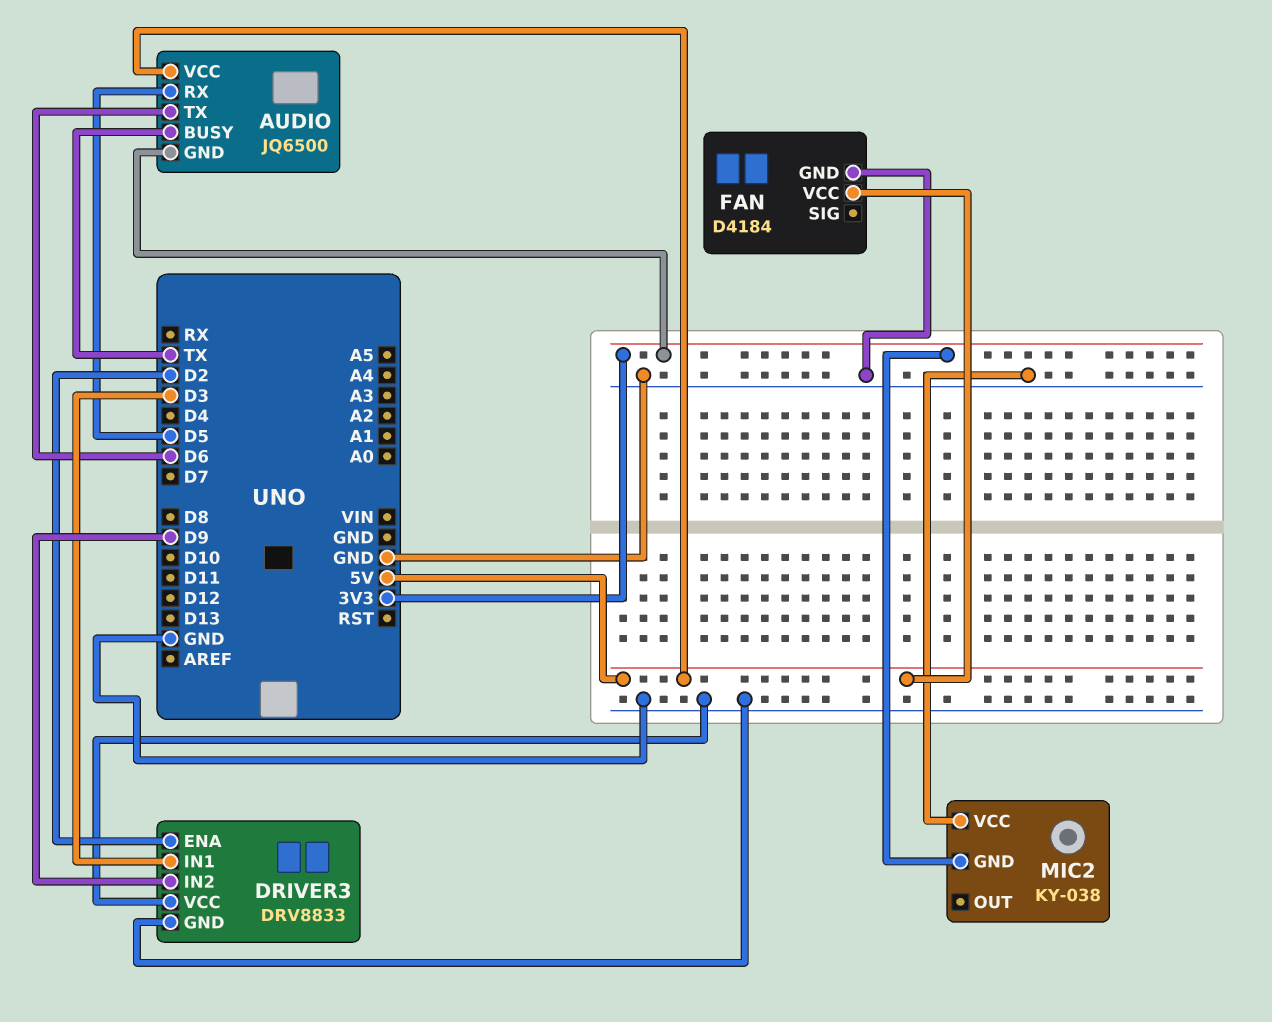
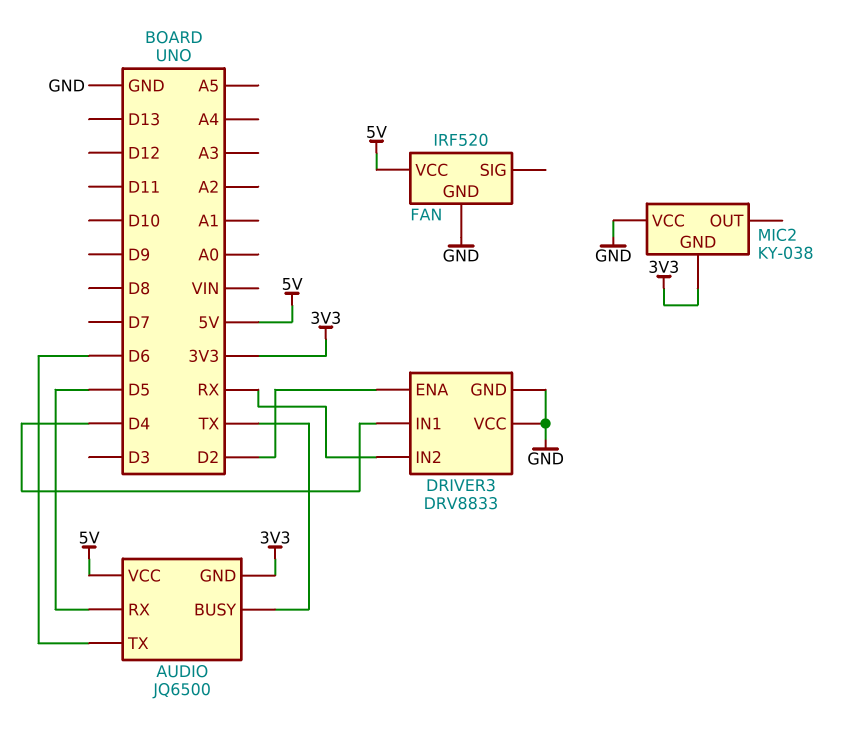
DRIVER3 pin IN1: D3 -> D4
DRIVER3 pin IN2: D9 -> RX
FAN: D4184 -> IRF520

